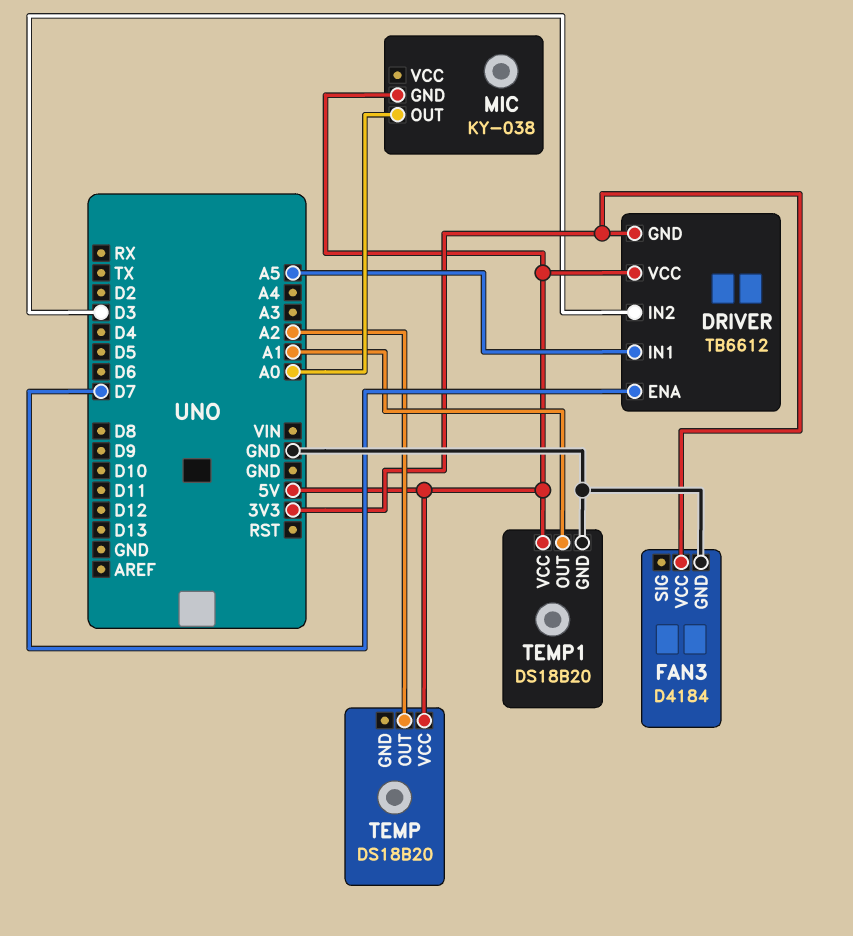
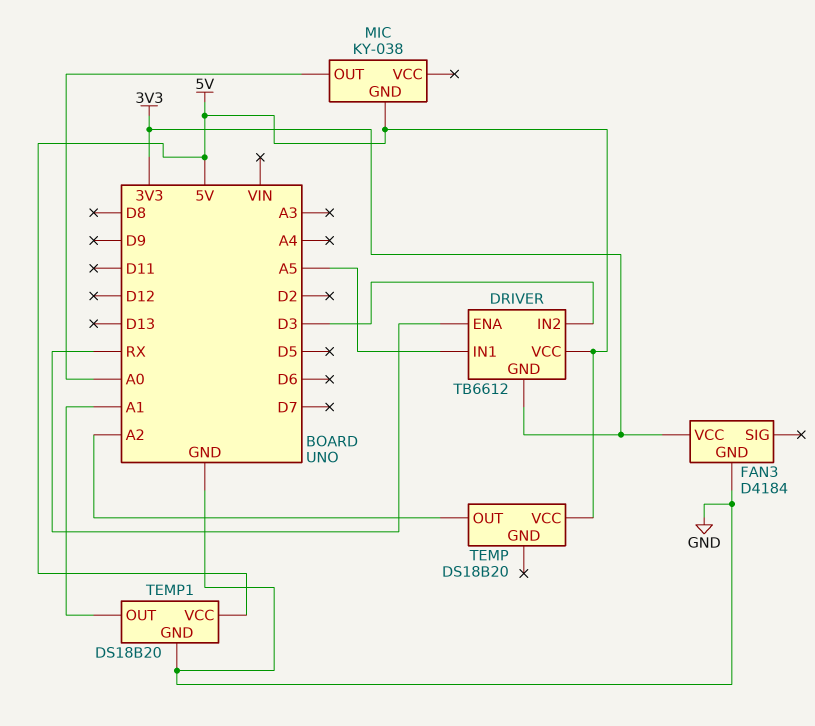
DRIVER pin ENA: D7 -> RX

